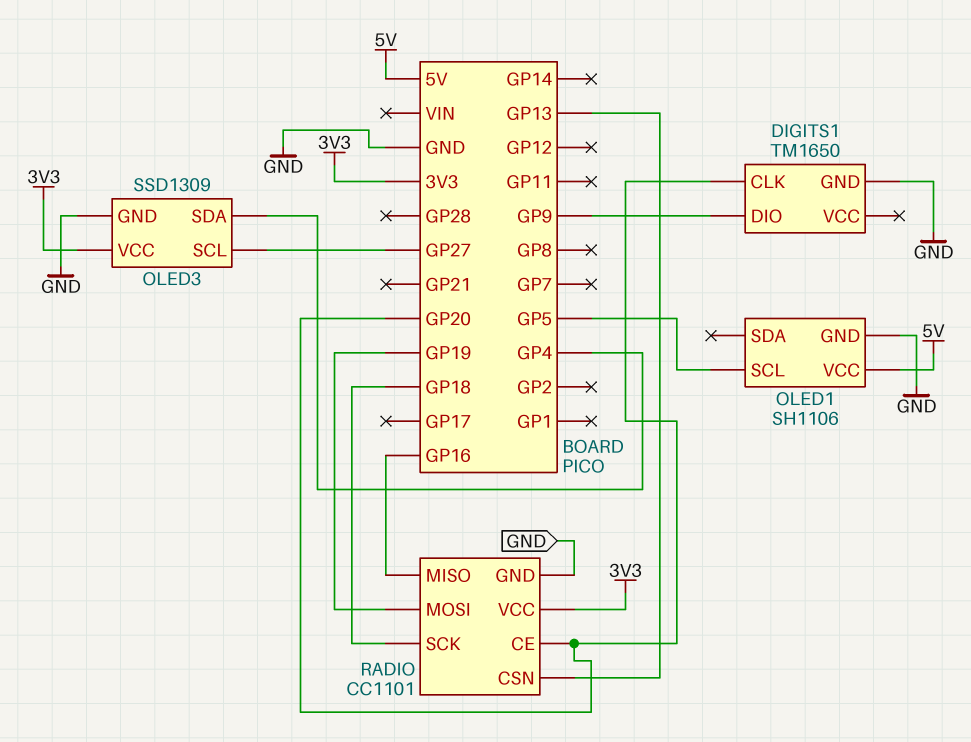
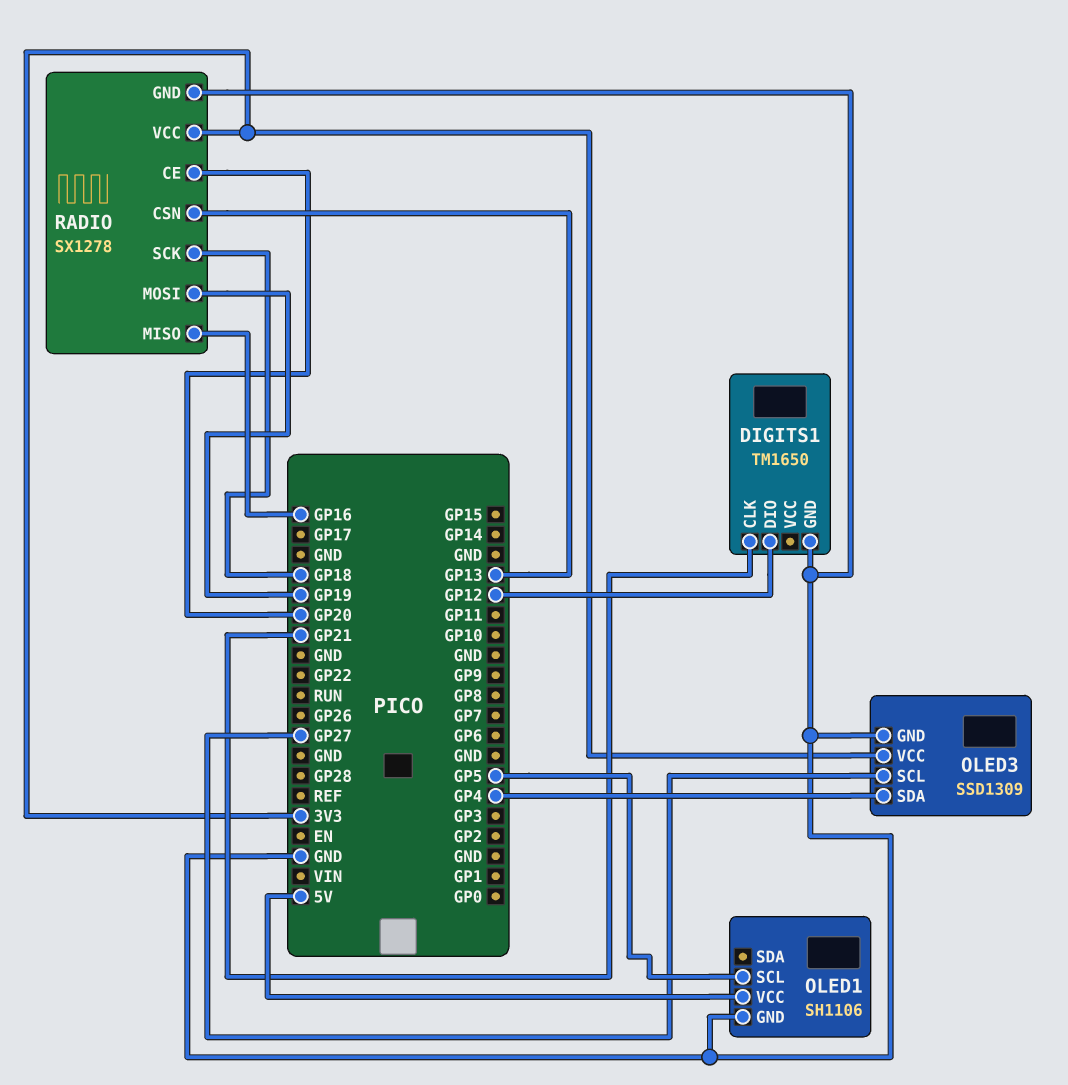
DIGITS1 pin CLK: GP20 -> GP21
DIGITS1 pin DIO: GP9 -> GP12
RADIO: CC1101 -> SX1278

